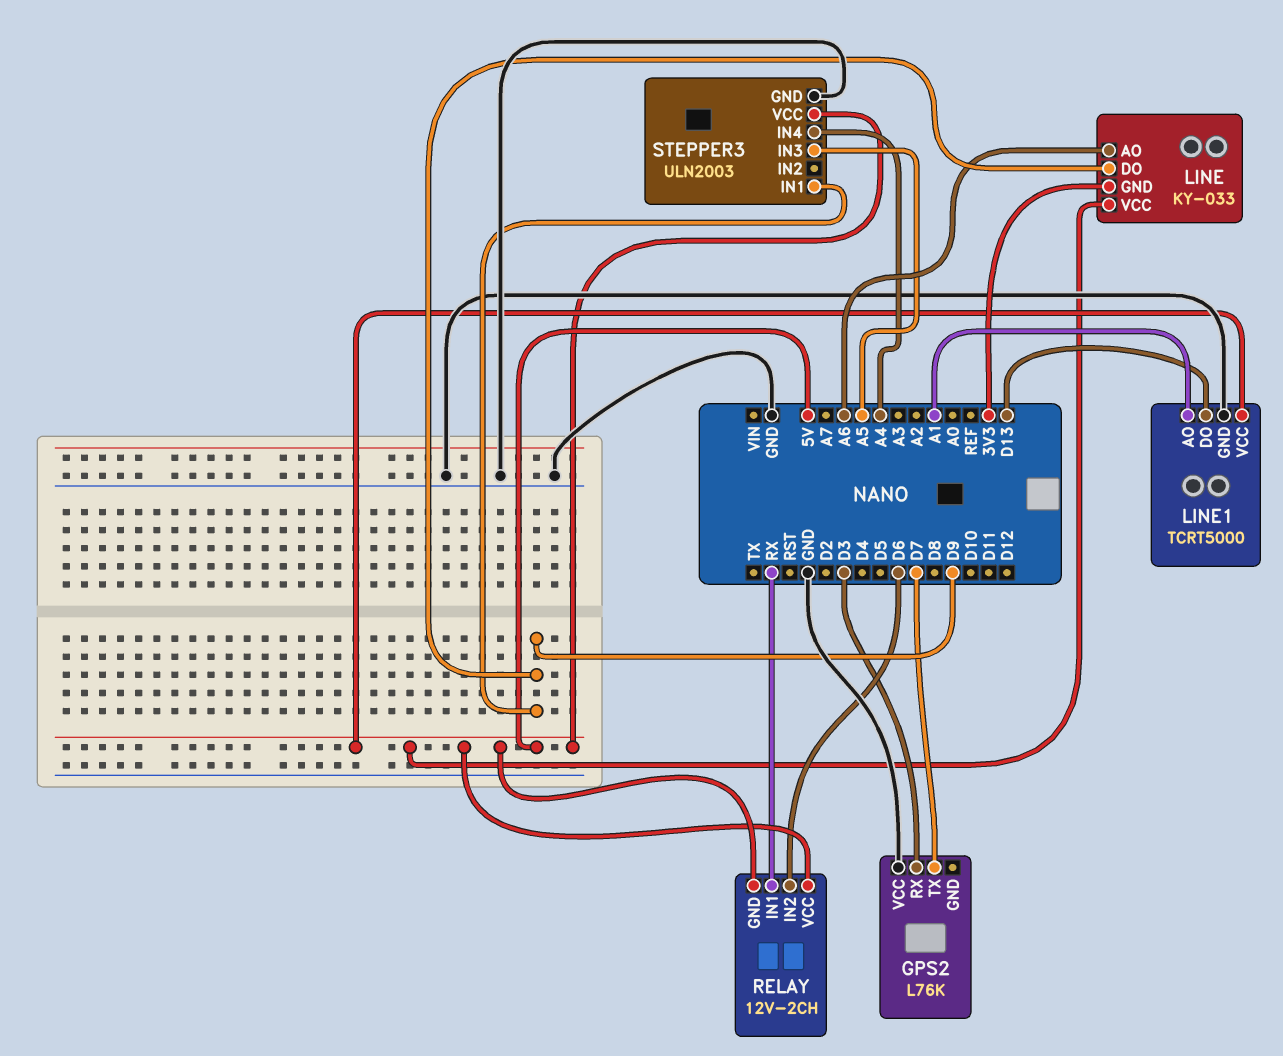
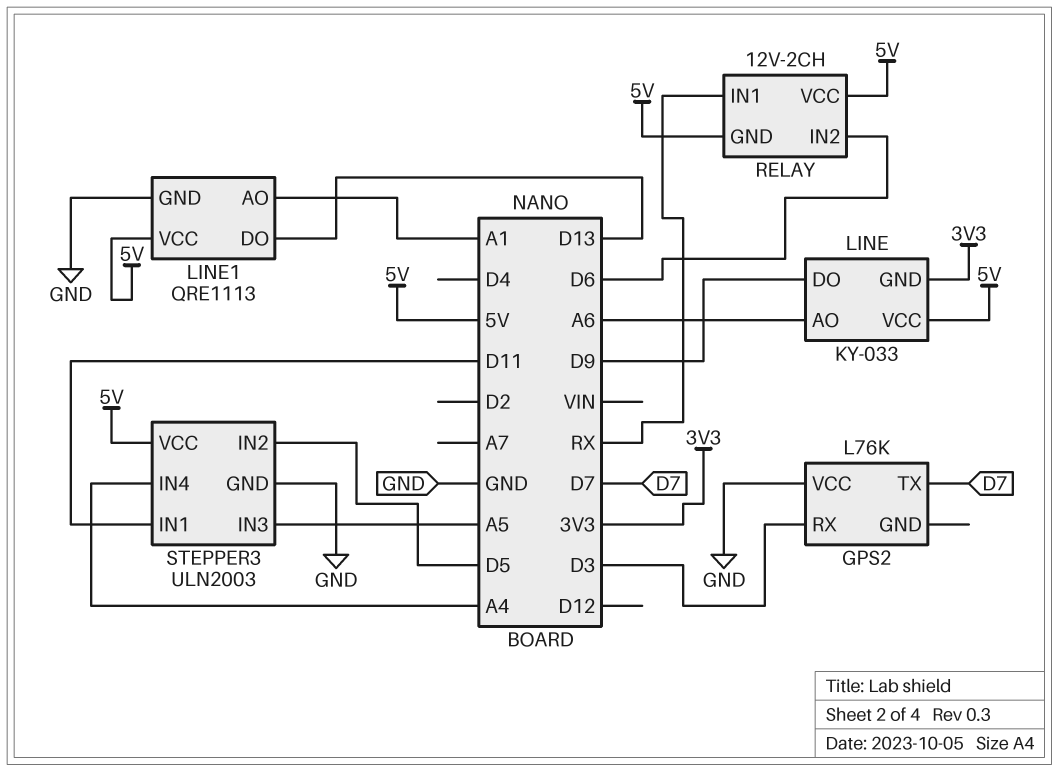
LINE1: TCRT5000 -> QRE1113
STEPPER3 pin IN1: D9 -> D11
STEPPER3 pin IN2: none -> D5

